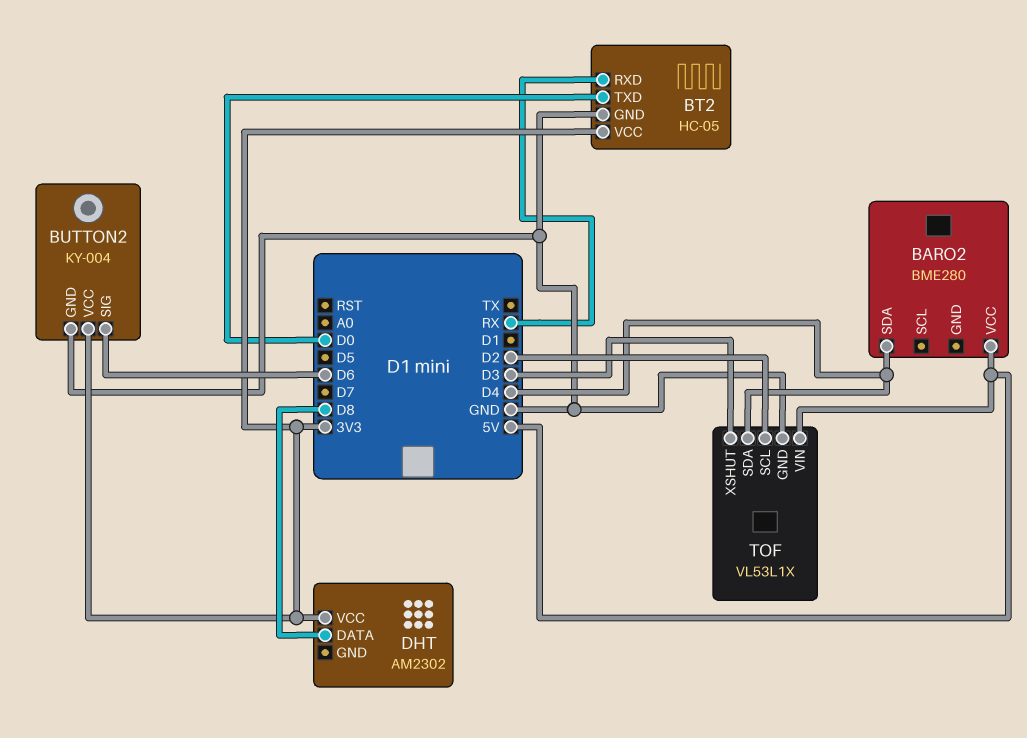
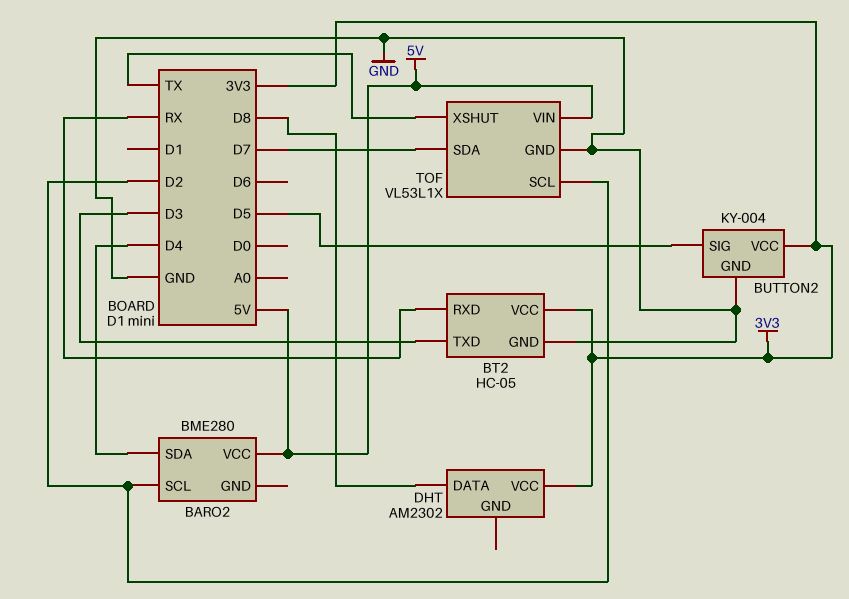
BARO2 pin SCL: none -> D2
BT2 pin TXD: D0 -> D3
BUTTON2 pin SIG: D6 -> D5
TOF pin SDA: D4 -> D7
TOF pin XSHUT: D3 -> TX

